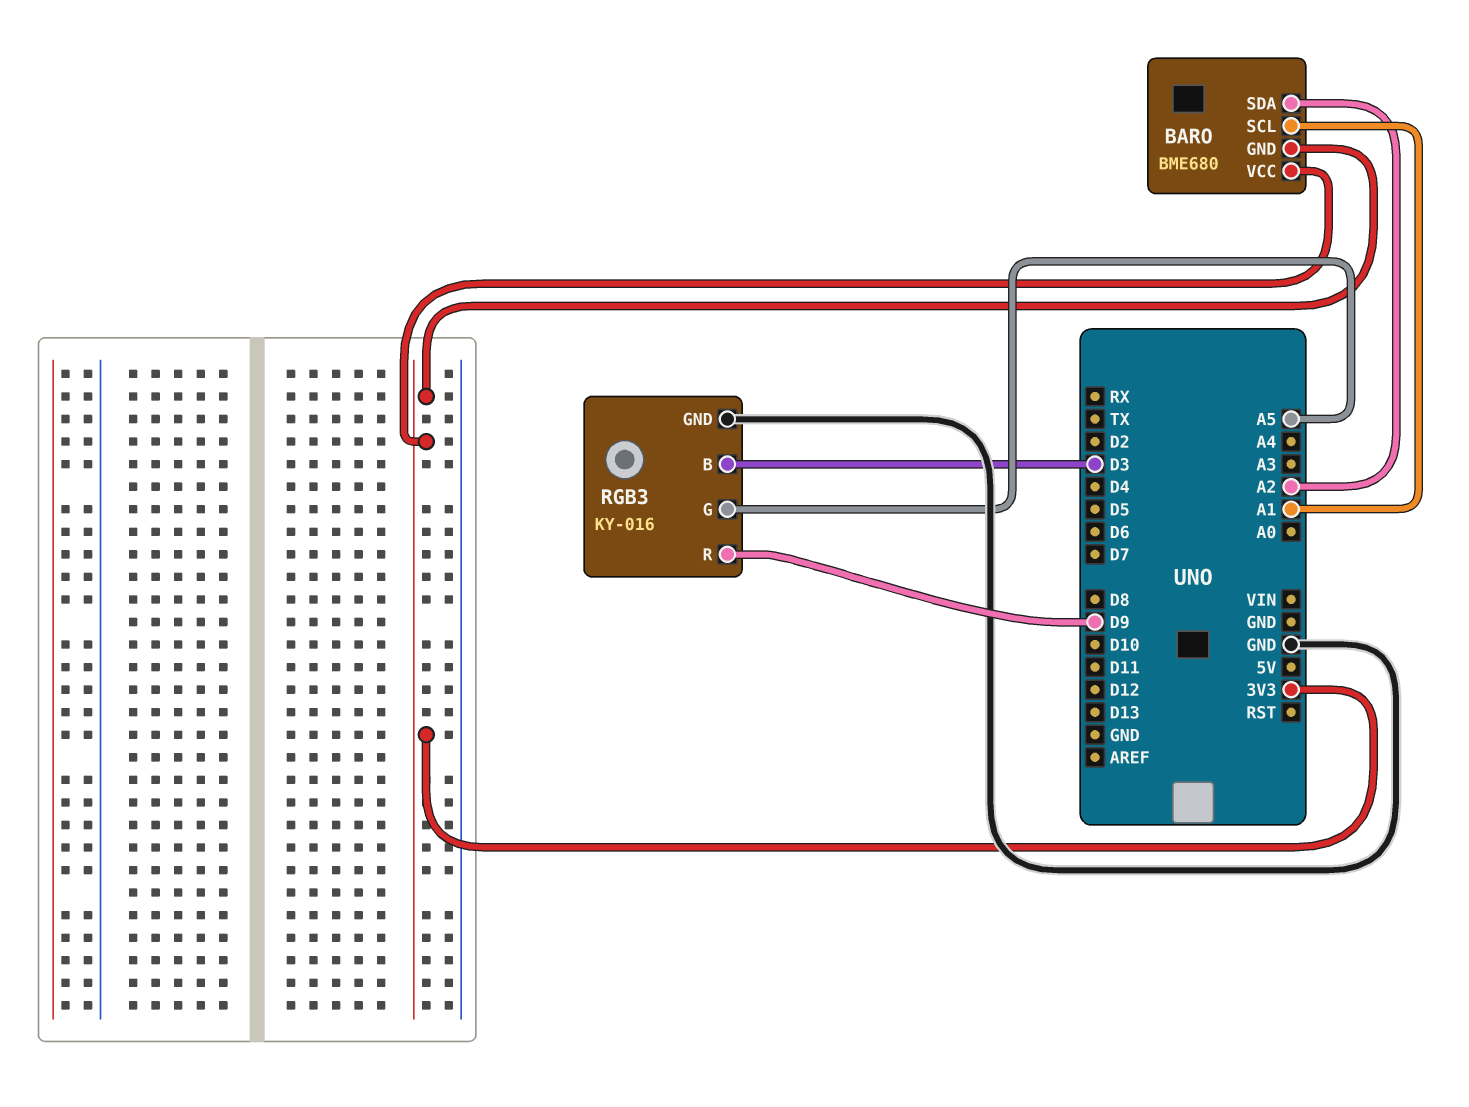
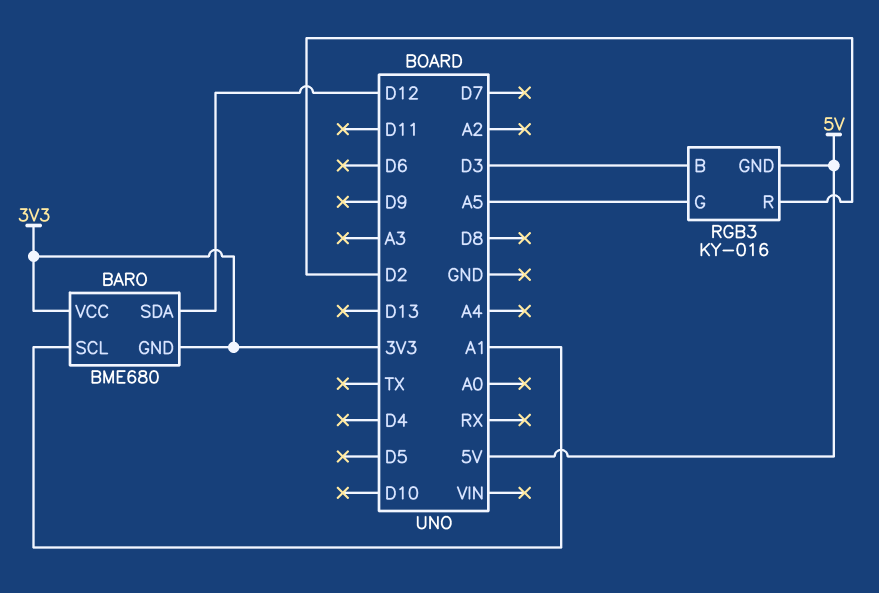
BARO pin SDA: A2 -> D12
RGB3 pin GND: GND -> 5V
RGB3 pin R: D9 -> D2

